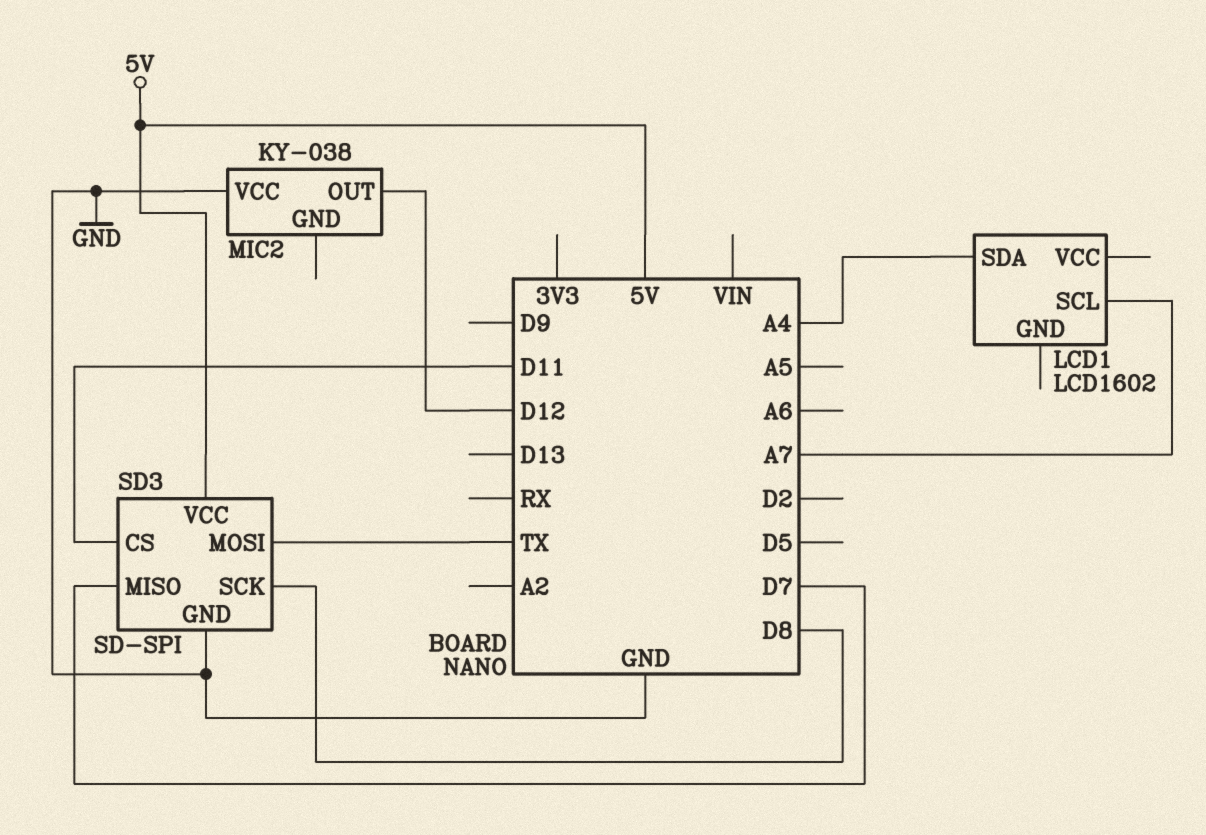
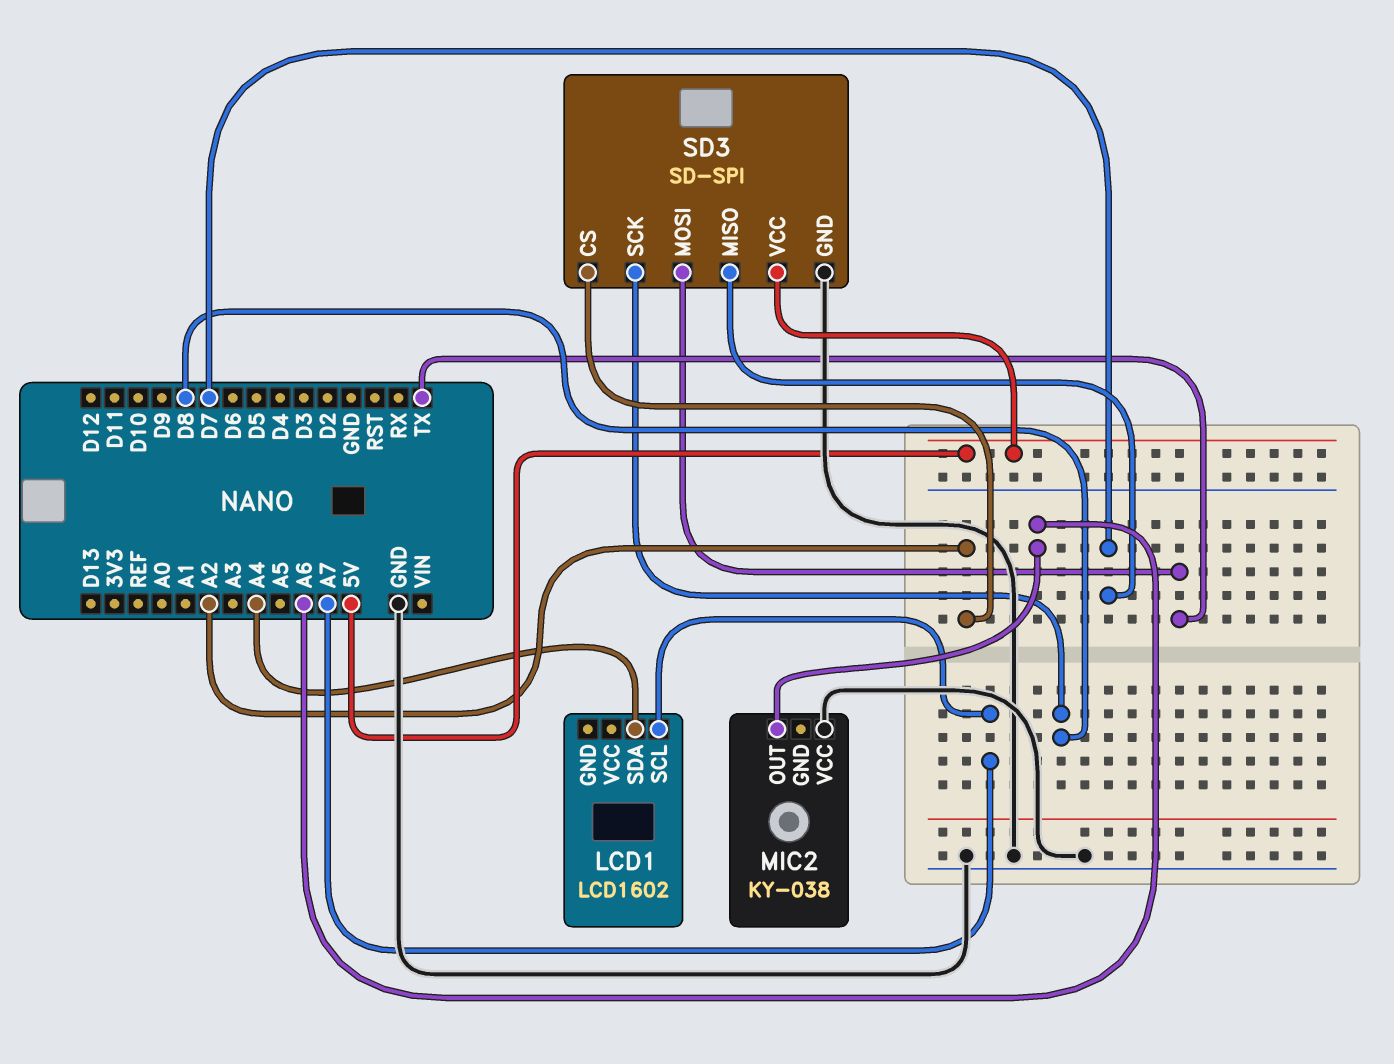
MIC2 pin OUT: D12 -> A6
SD3 pin CS: D11 -> A2

